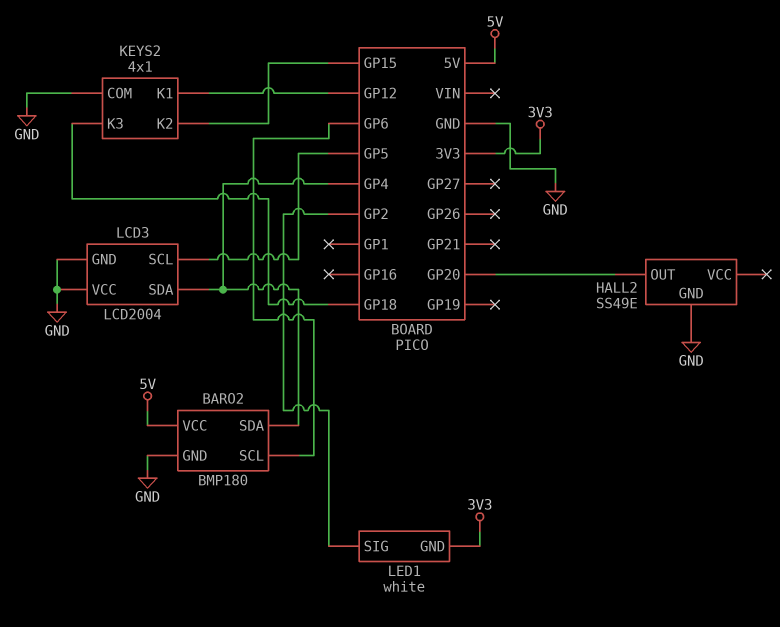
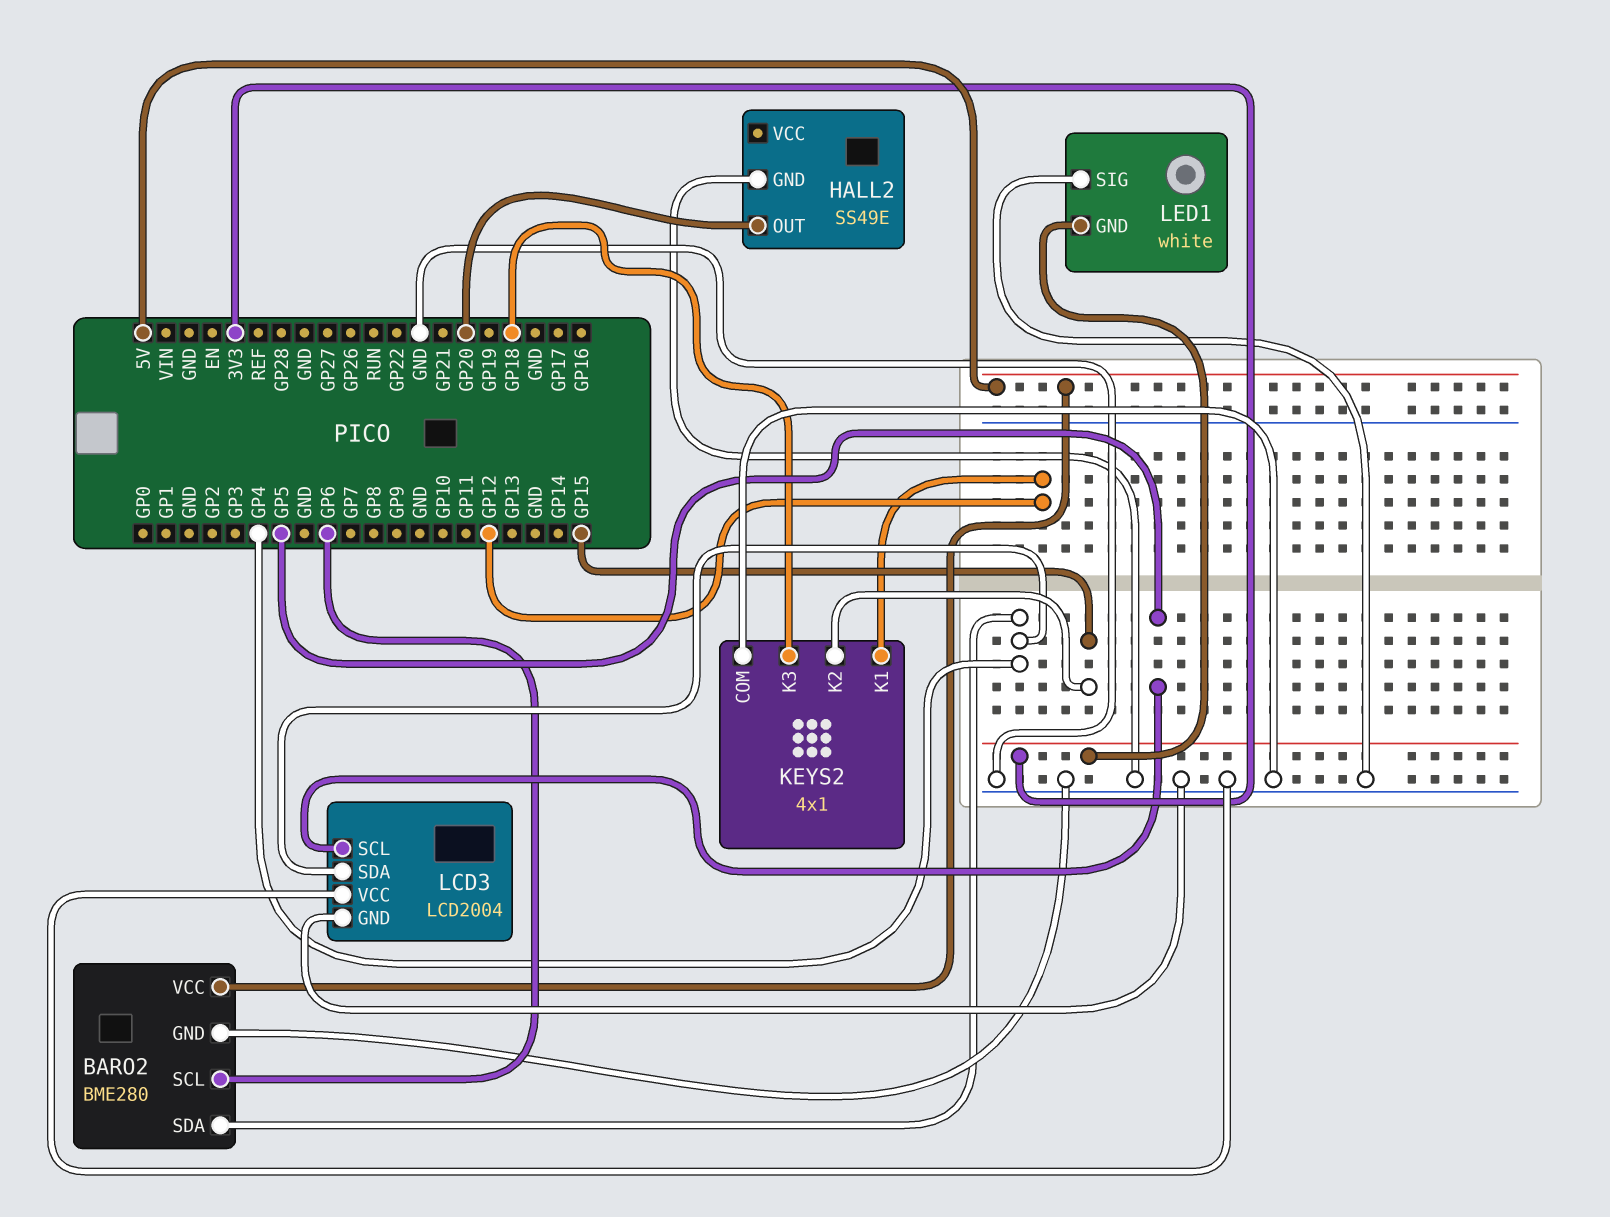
BARO2: BMP180 -> BME280
LED1 pin SIG: GP2 -> GND

